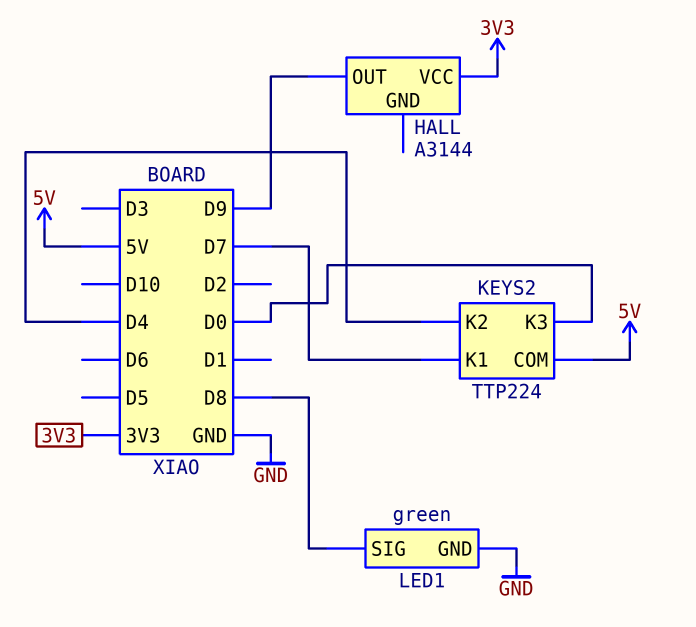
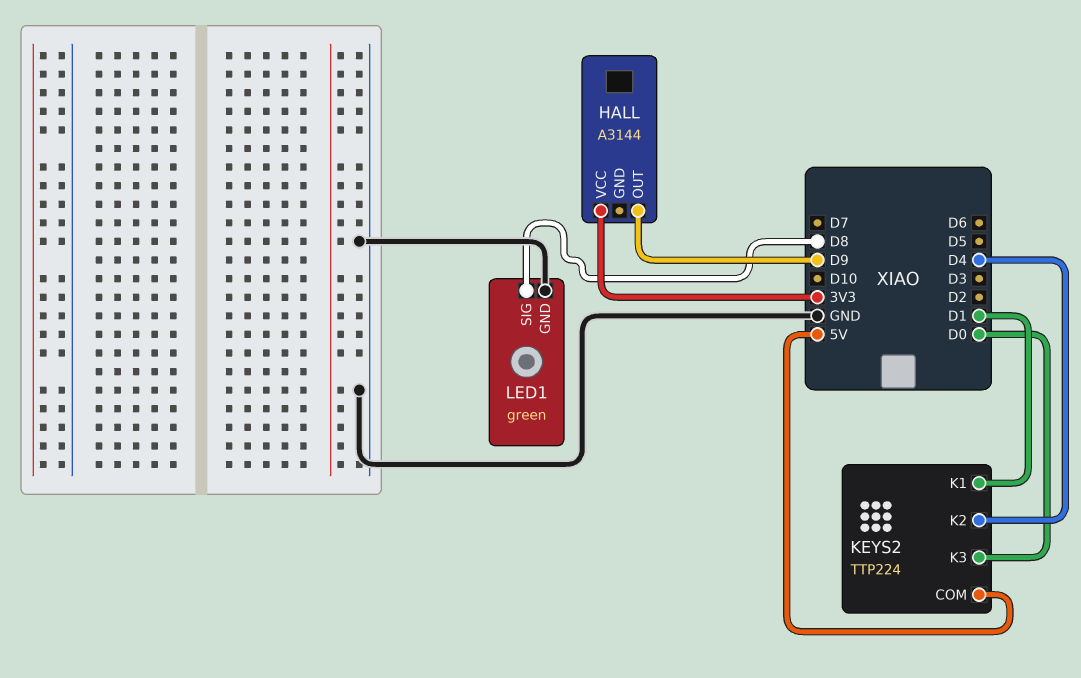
KEYS2 pin K1: D7 -> D1

